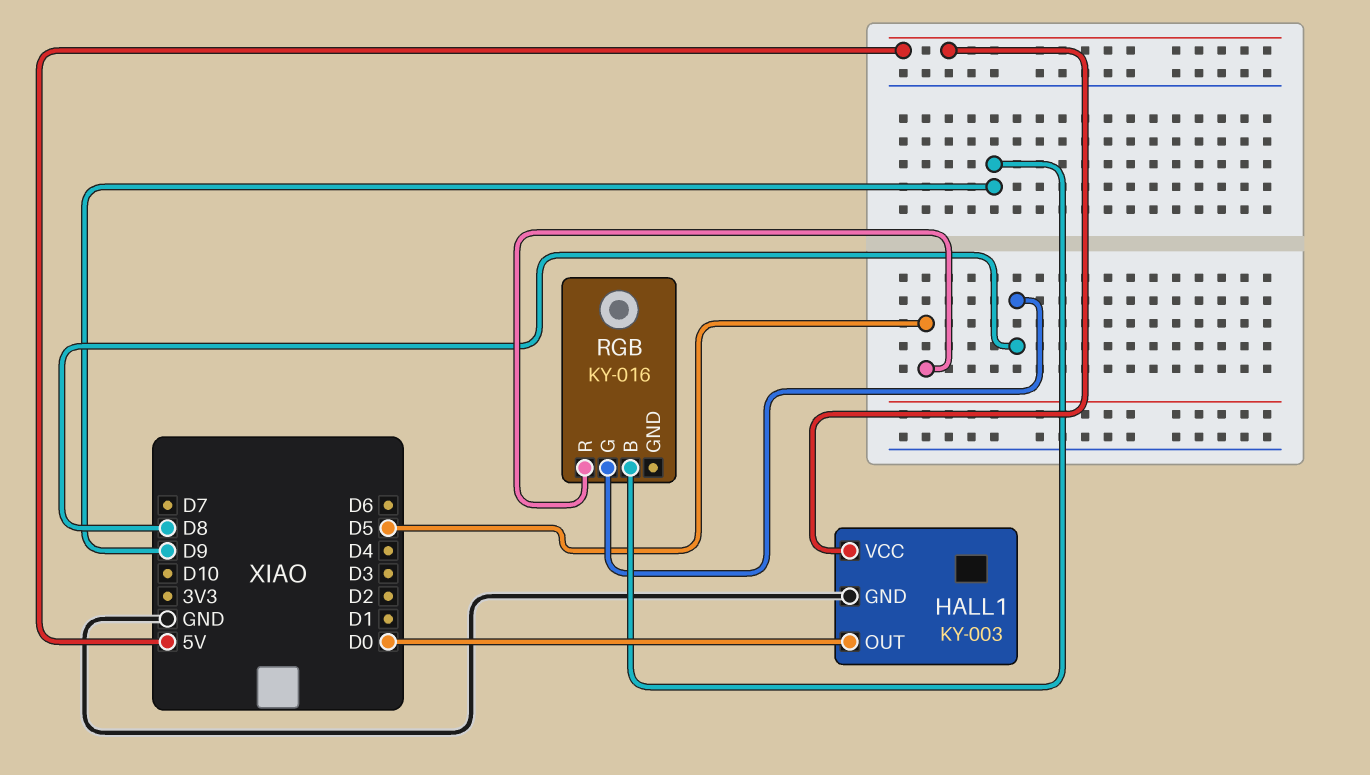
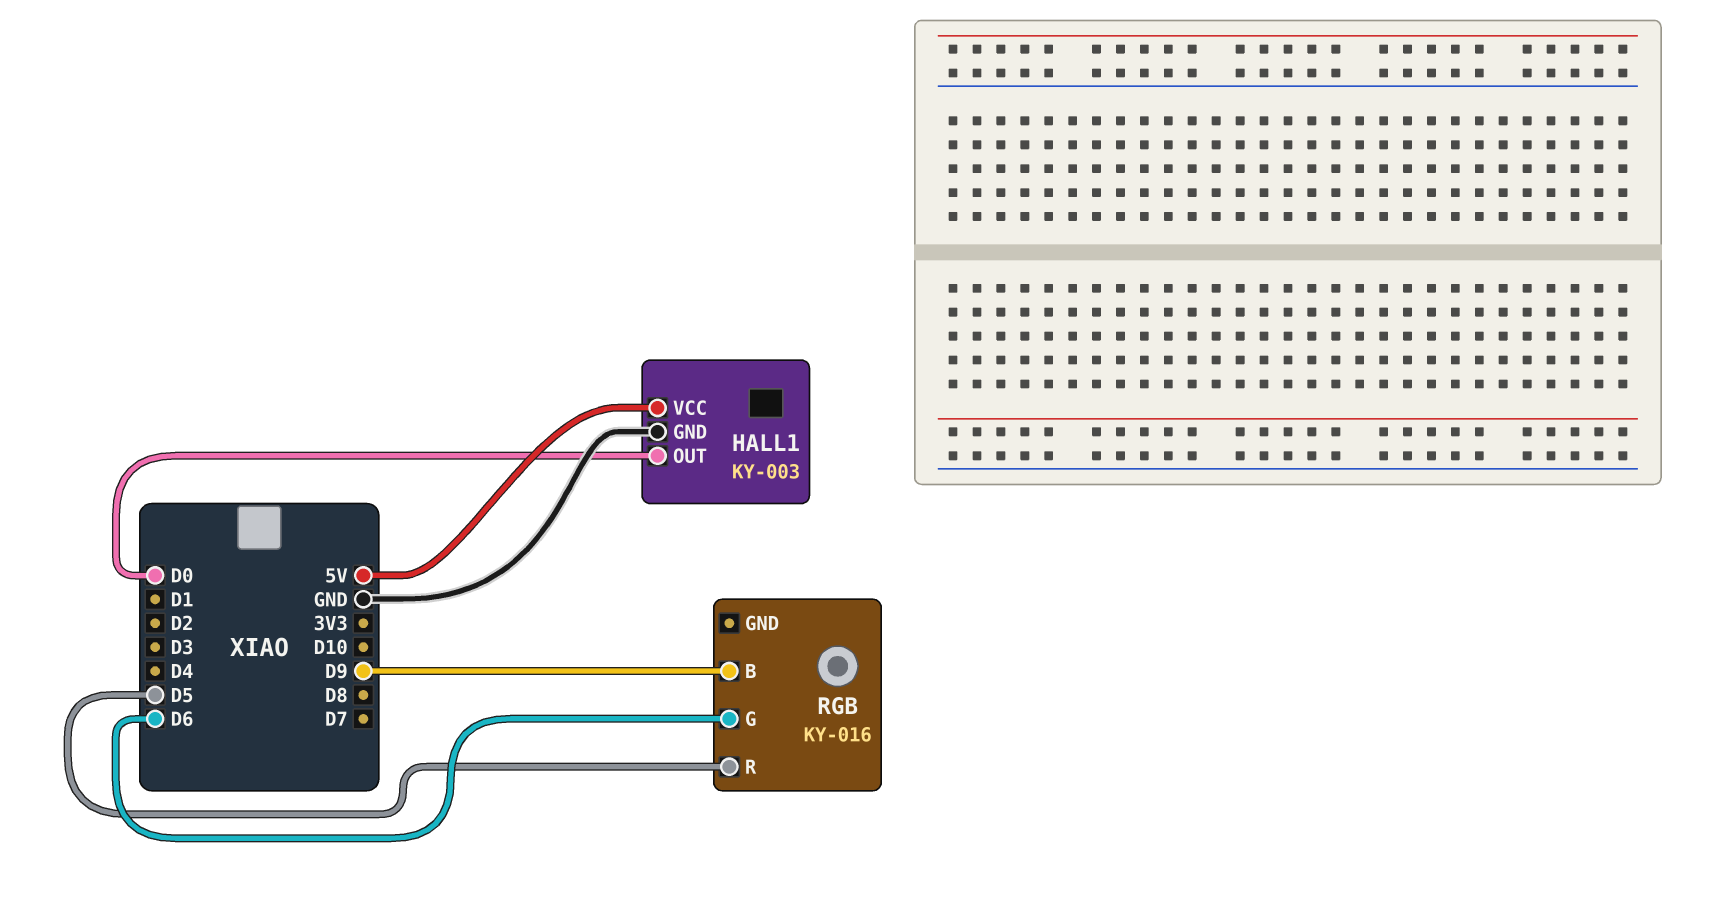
RGB pin G: D8 -> D6

